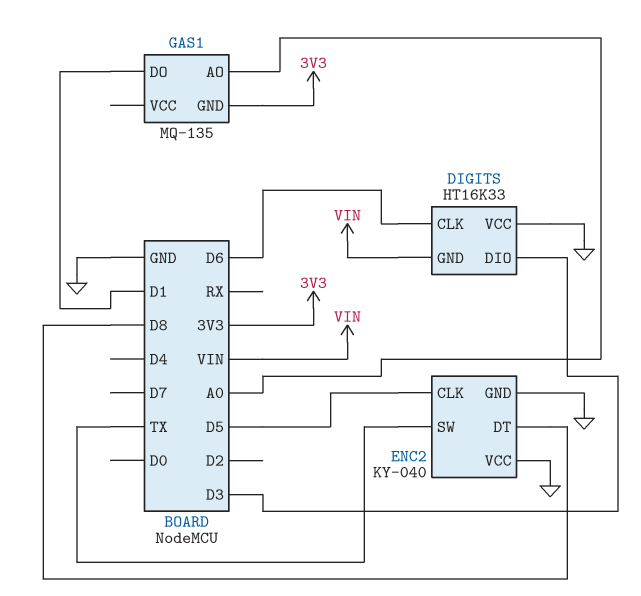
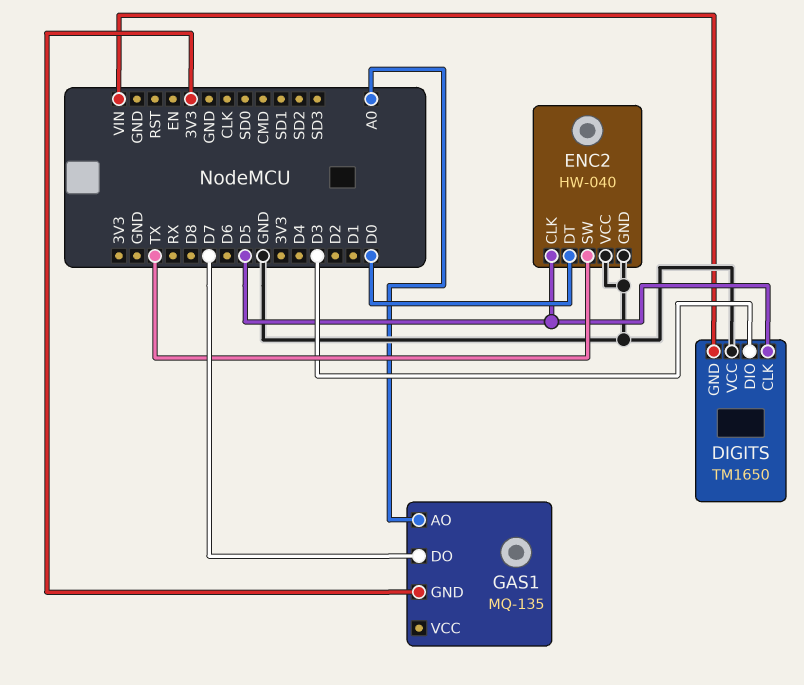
DIGITS: HT16K33 -> TM1650
DIGITS pin CLK: D6 -> D5
ENC2: KY-040 -> HW-040
ENC2 pin DT: D8 -> D0
GAS1 pin DO: D1 -> D7

